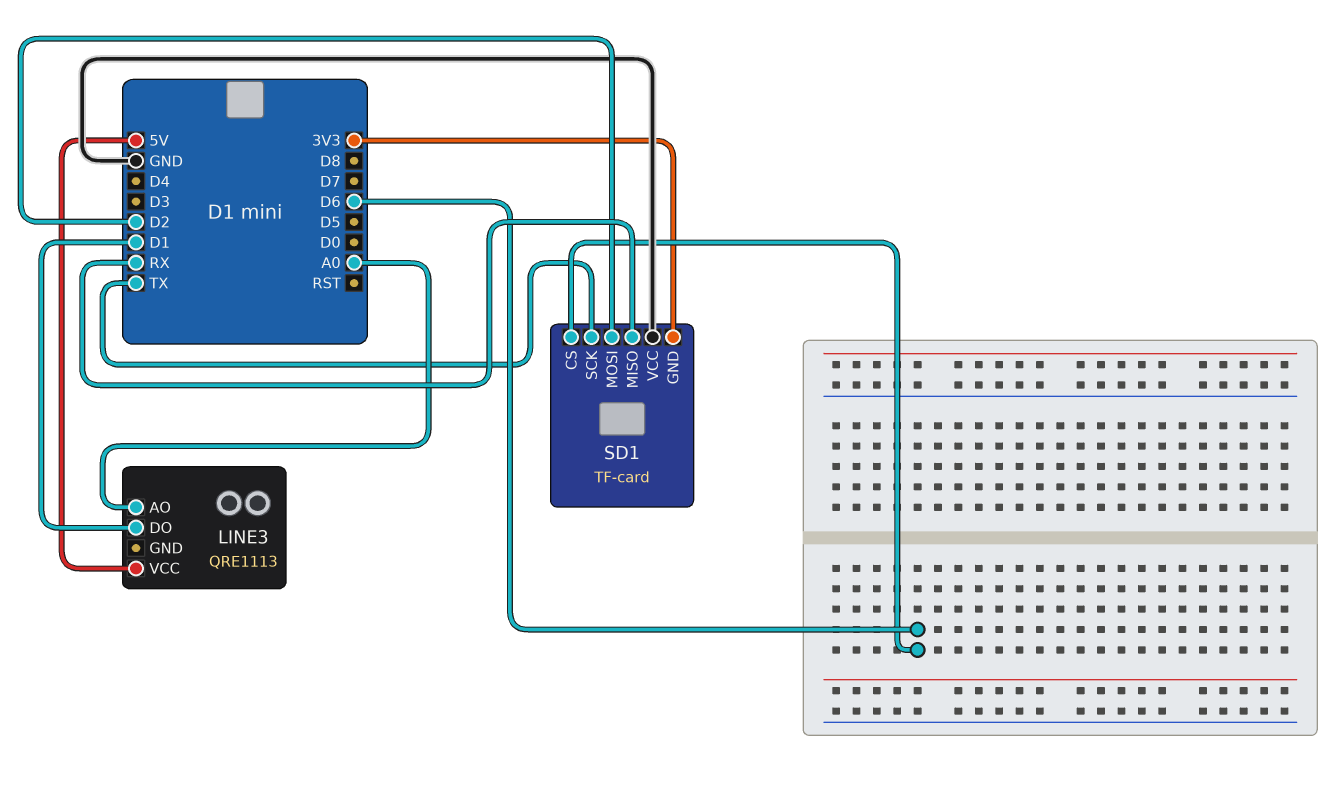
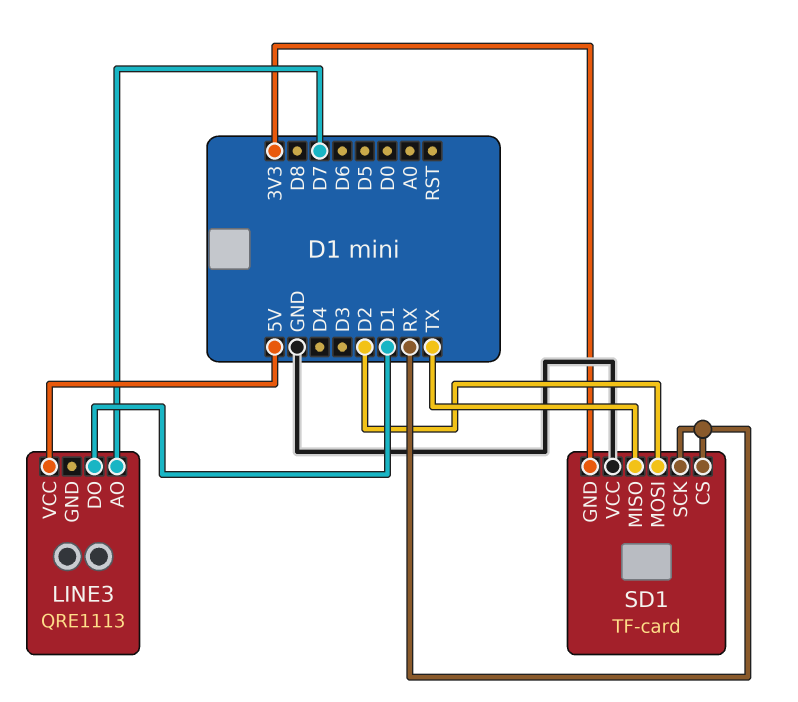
LINE3 pin AO: A0 -> D7
SD1 pin CS: D6 -> RX
SD1 pin MISO: RX -> TX
SD1 pin SCK: TX -> RX

